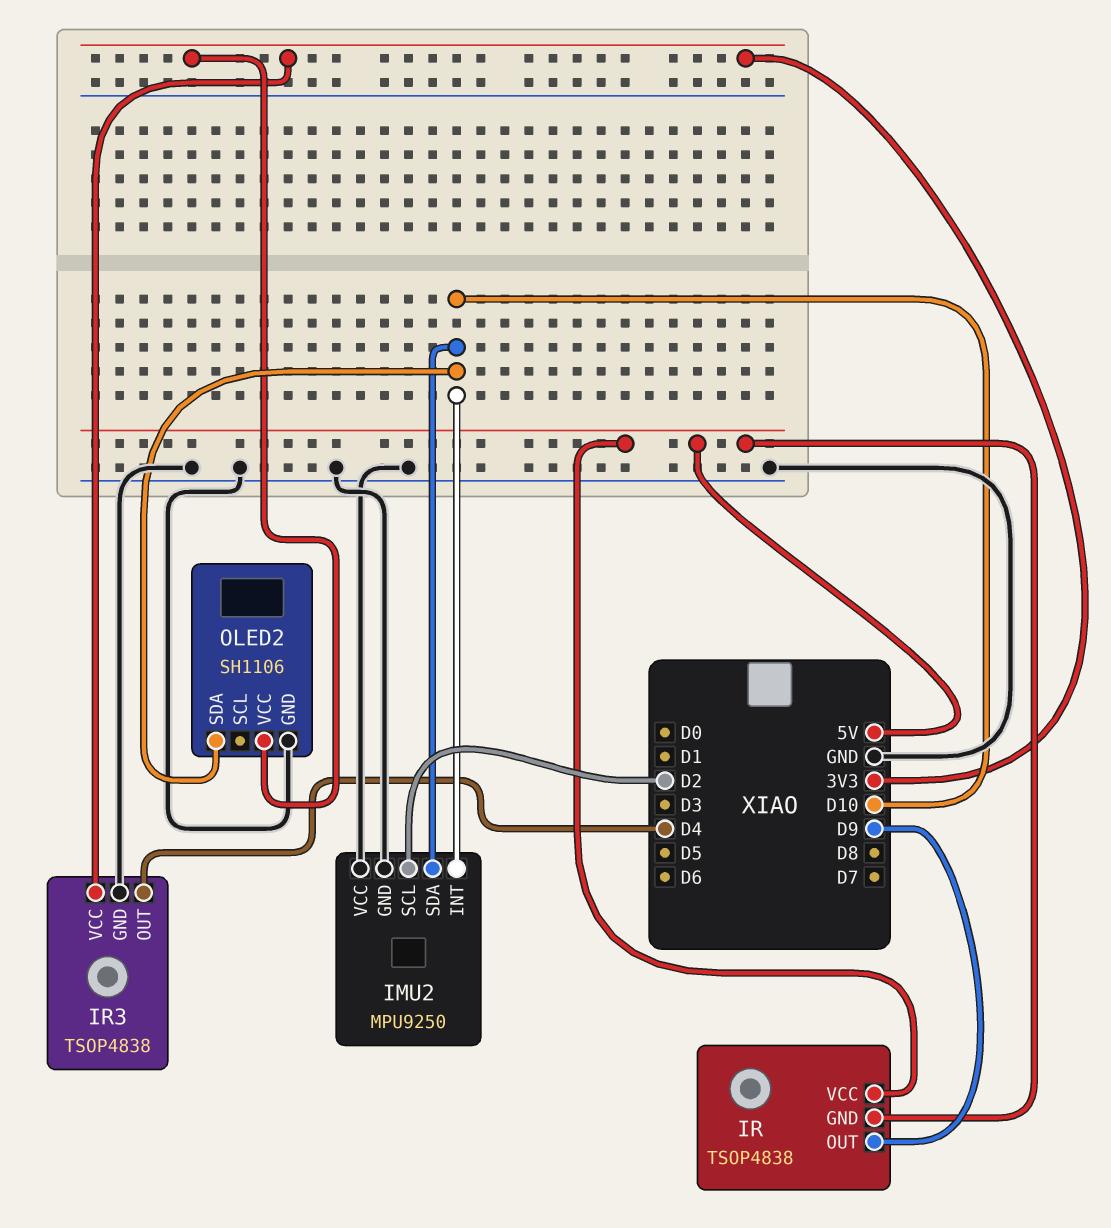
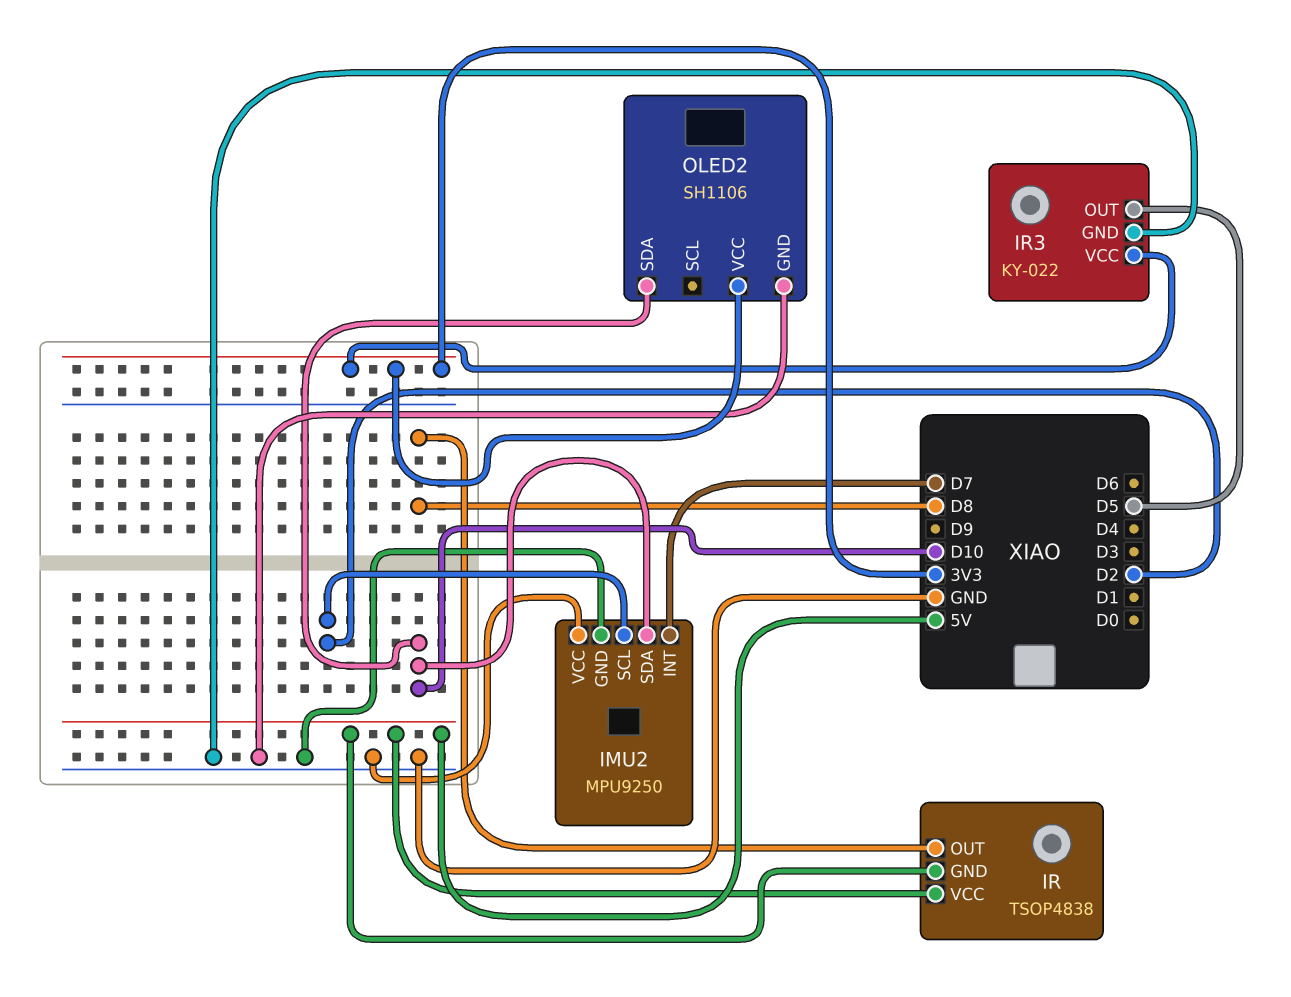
IMU2 pin INT: D10 -> D7
IR pin OUT: D9 -> D8
IR3: TSOP4838 -> KY-022
IR3 pin OUT: D4 -> D5

